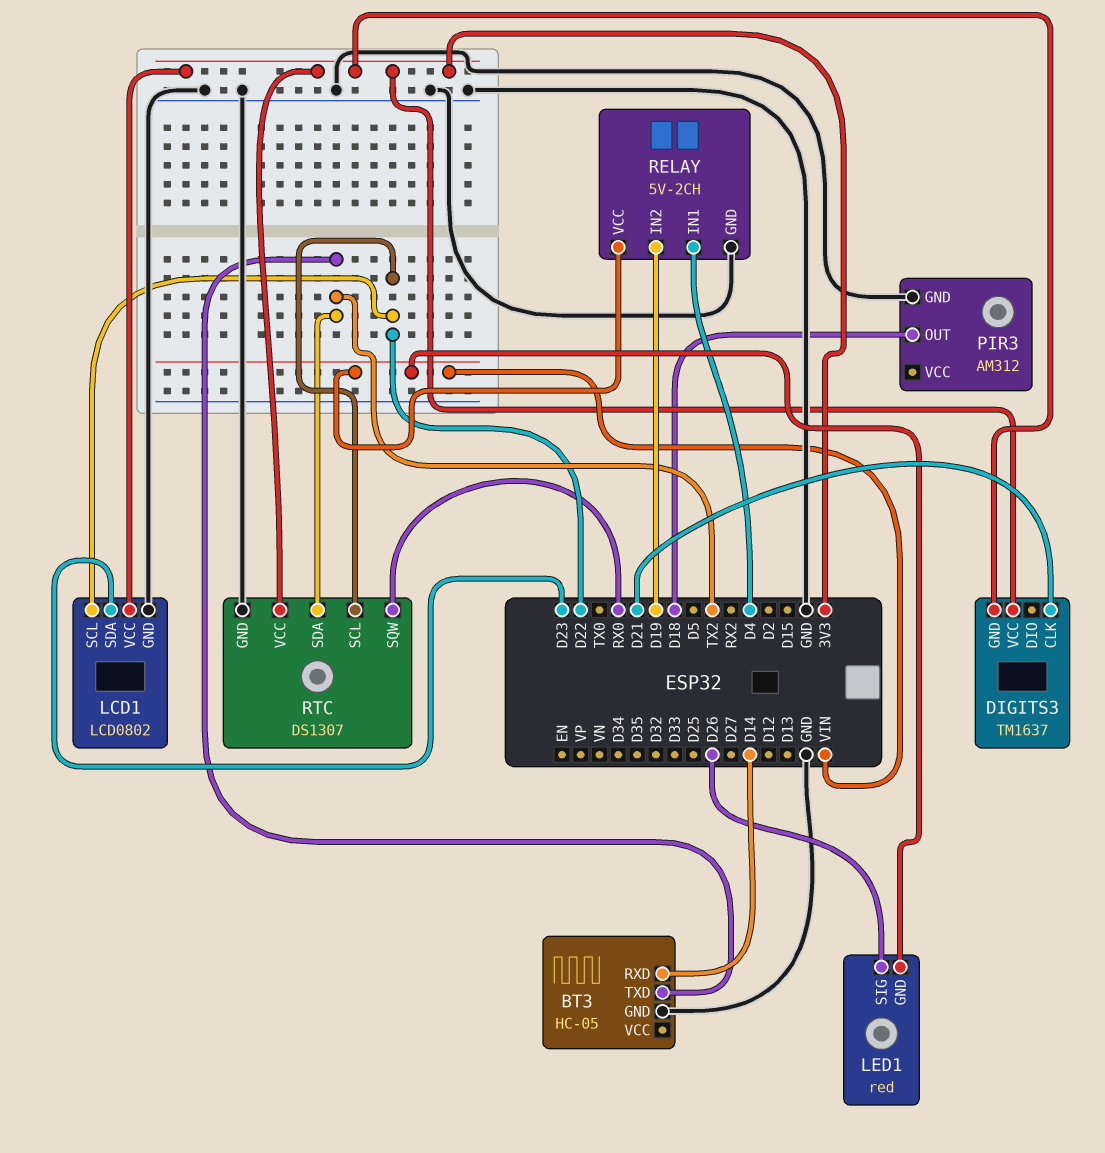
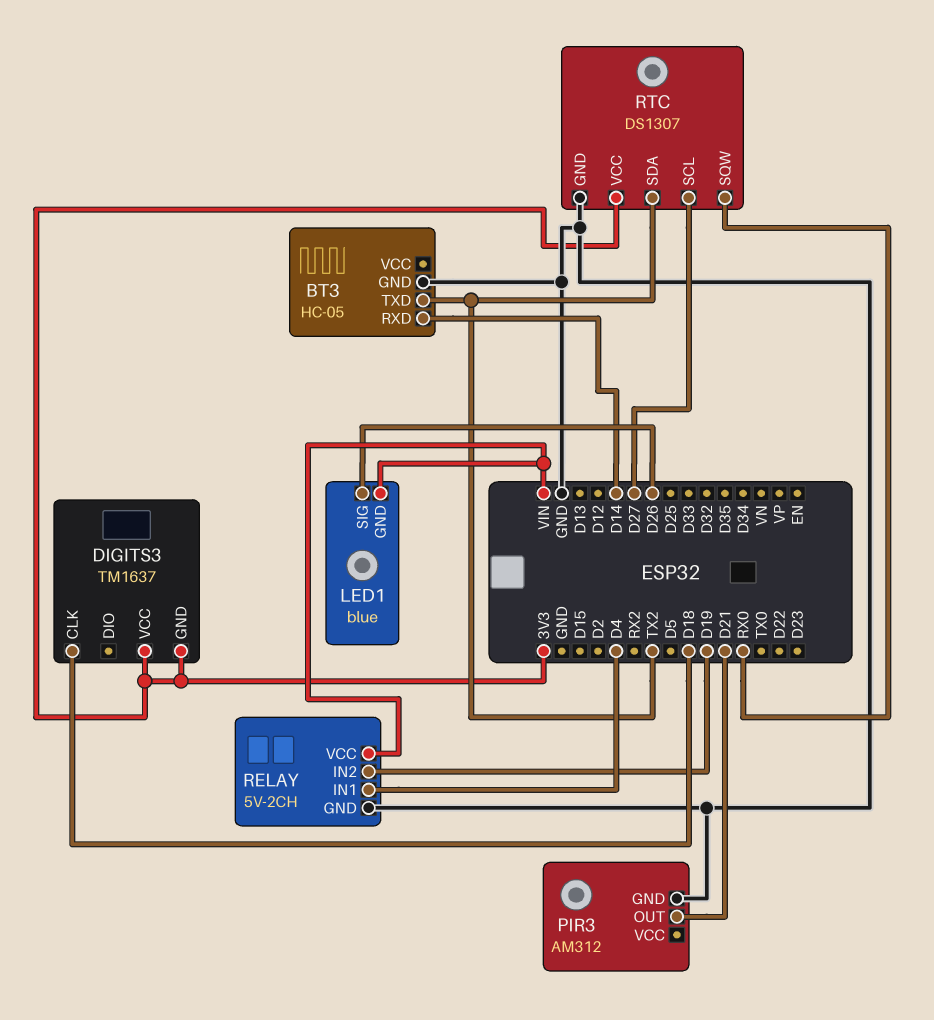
DIGITS3 pin CLK: D21 -> D18
LCD1: LCD0802 -> none
LCD1 pin GND: GND -> none
LCD1 pin SCL: D22 -> none
LCD1 pin SDA: D23 -> none
LCD1 pin VCC: 3V3 -> none
LED1: red -> blue
PIR3 pin OUT: D18 -> D21
RTC pin SCL: D22 -> D27

